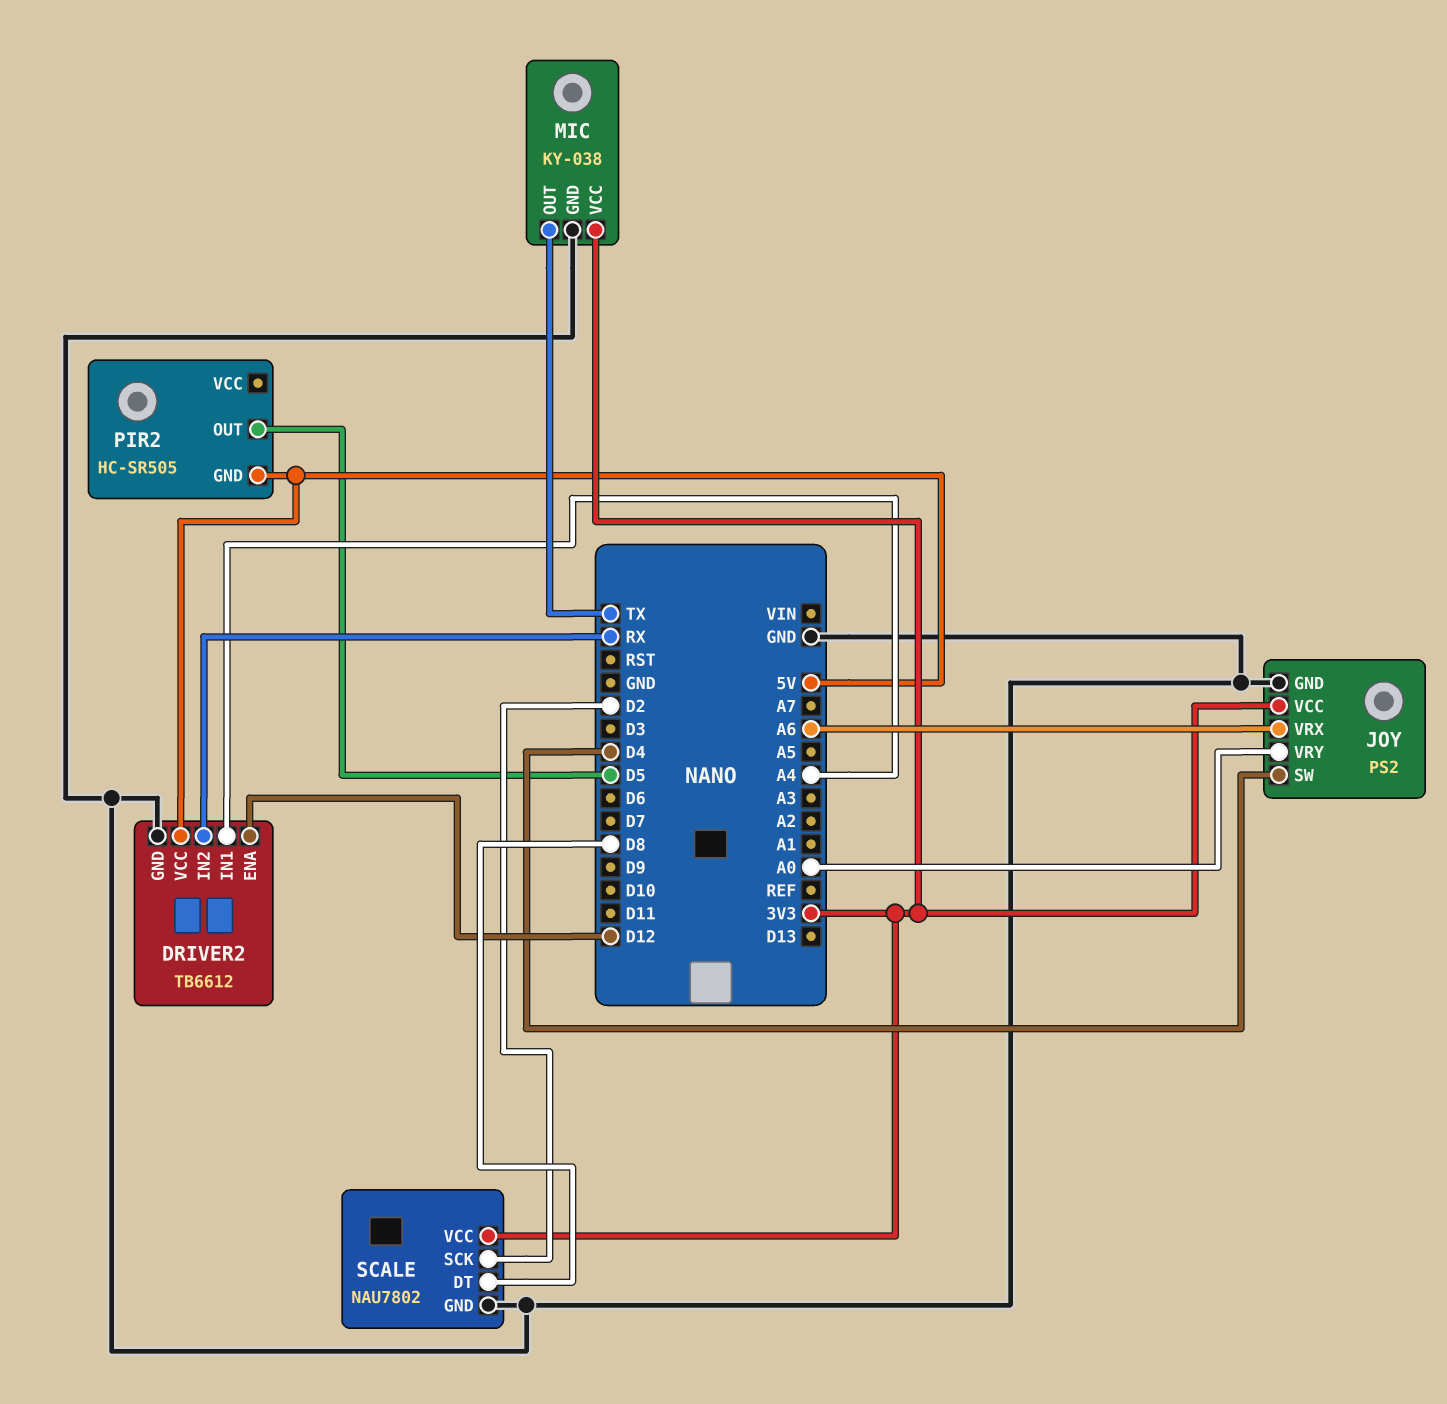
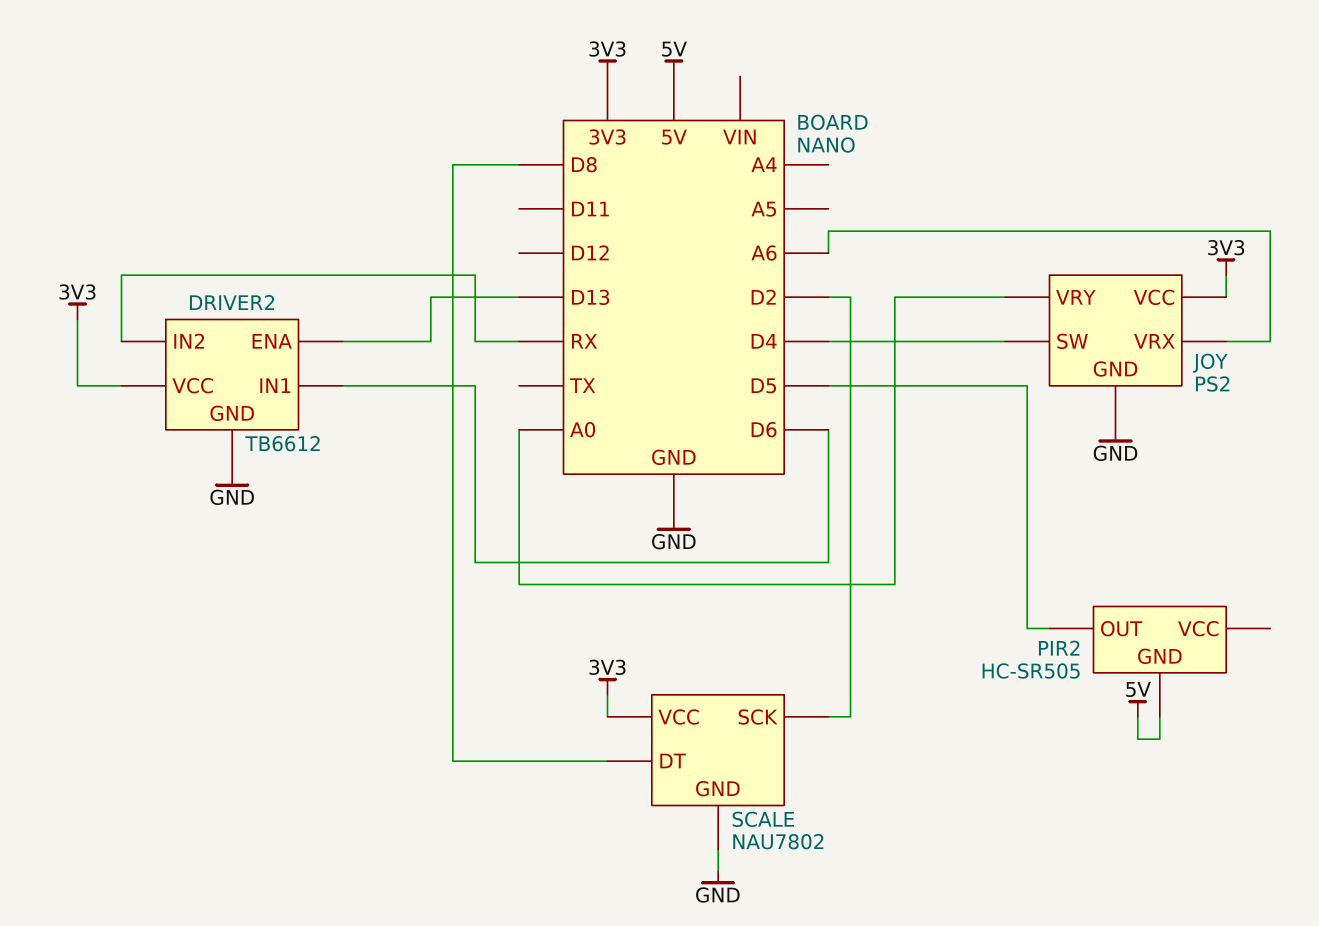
DRIVER2 pin ENA: D12 -> D13
DRIVER2 pin IN1: A4 -> D6
DRIVER2 pin VCC: 5V -> 3V3
MIC: KY-038 -> none
MIC pin GND: GND -> none
MIC pin OUT: TX -> none
MIC pin VCC: 3V3 -> none

